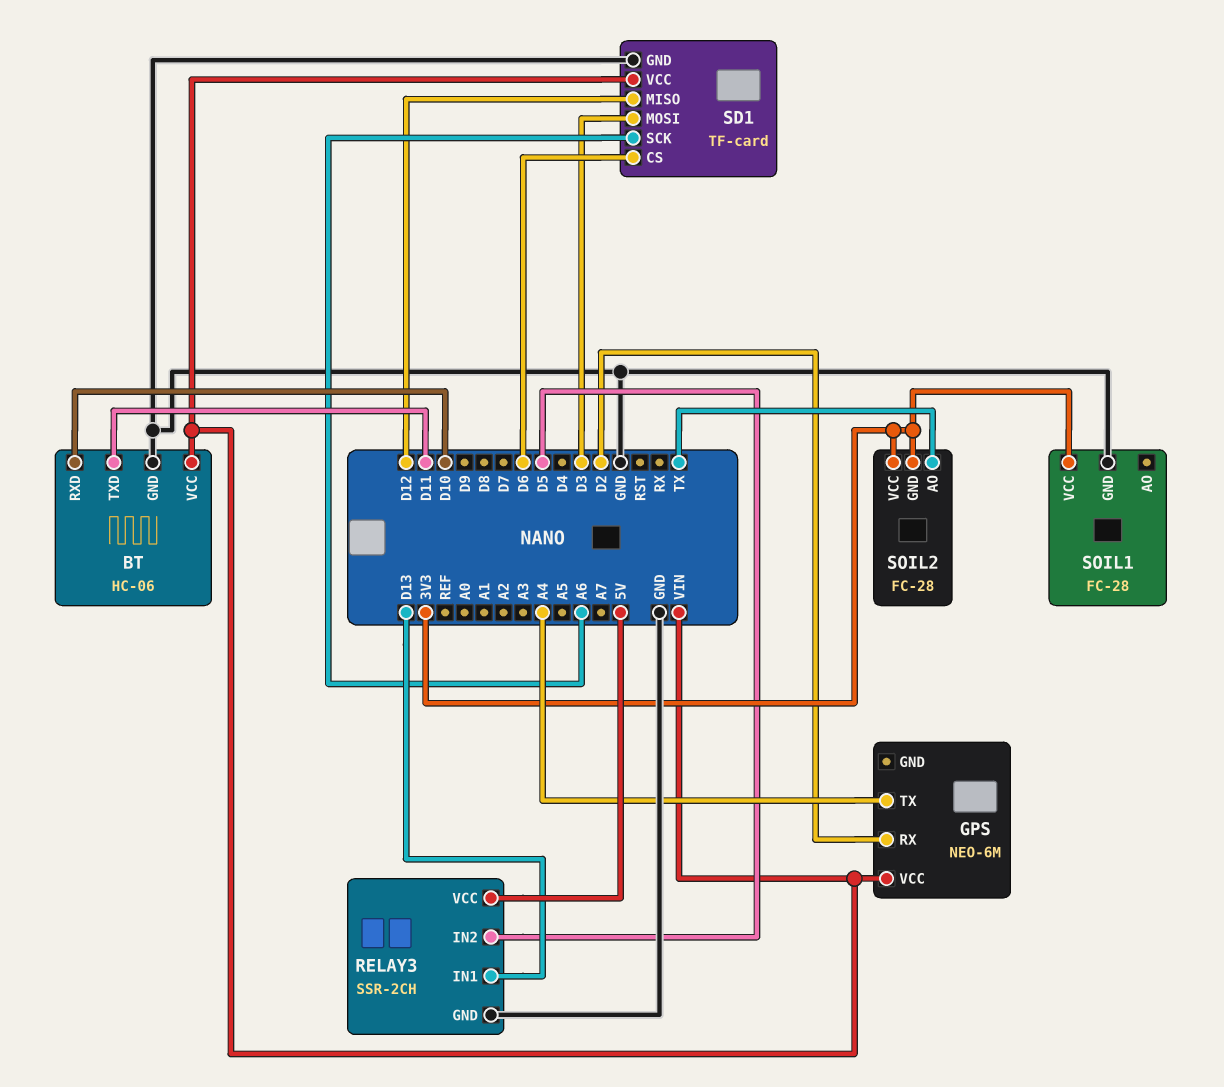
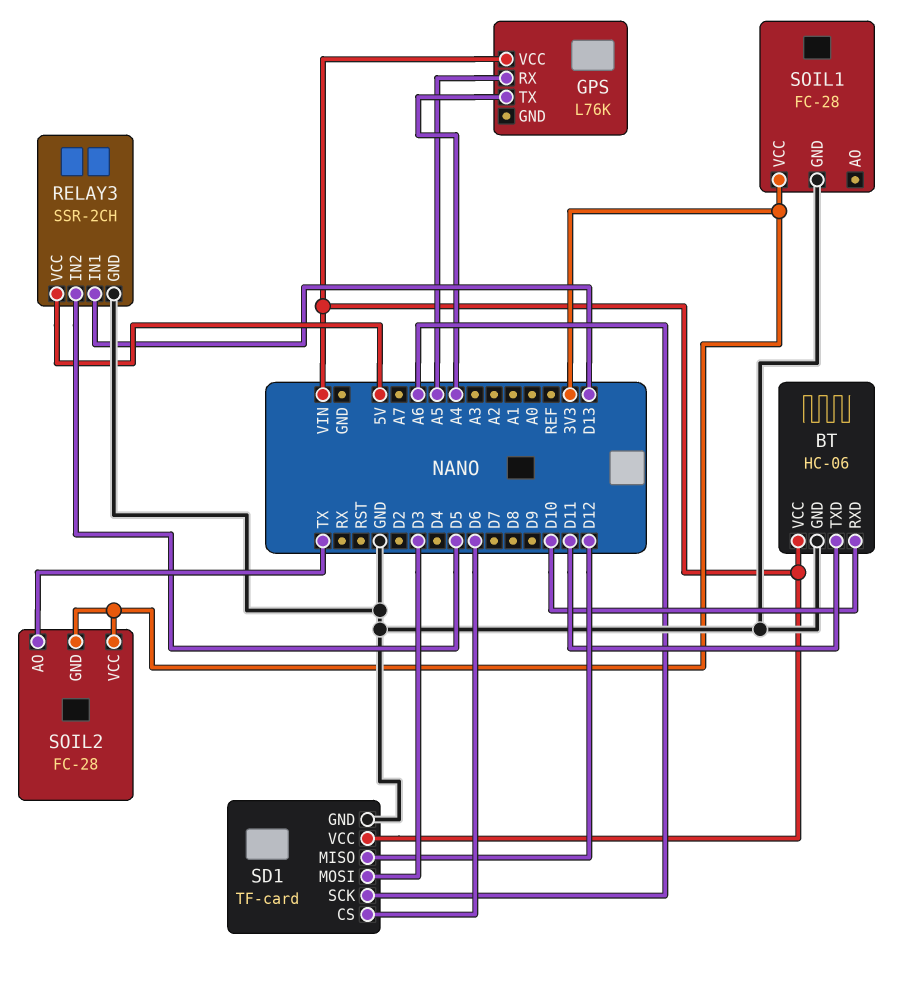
GPS: NEO-6M -> L76K
GPS pin RX: D2 -> A5

